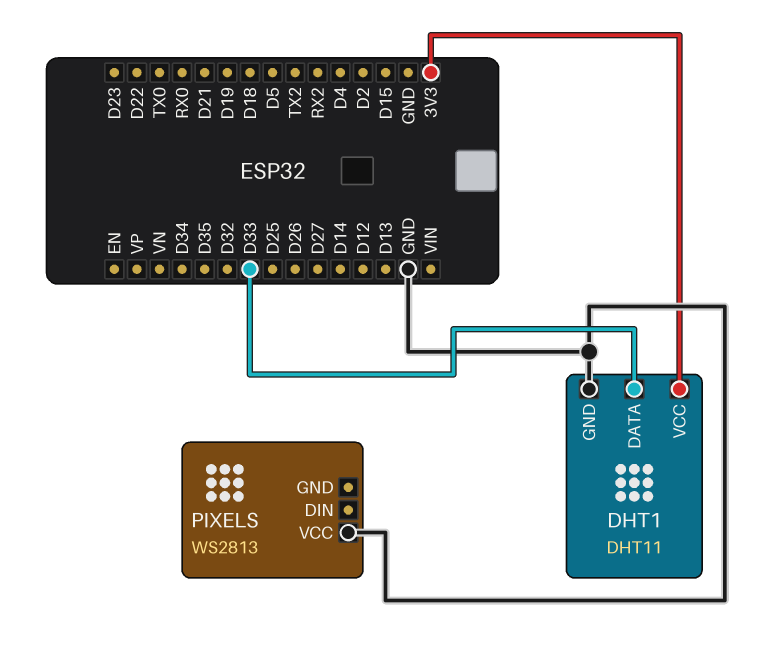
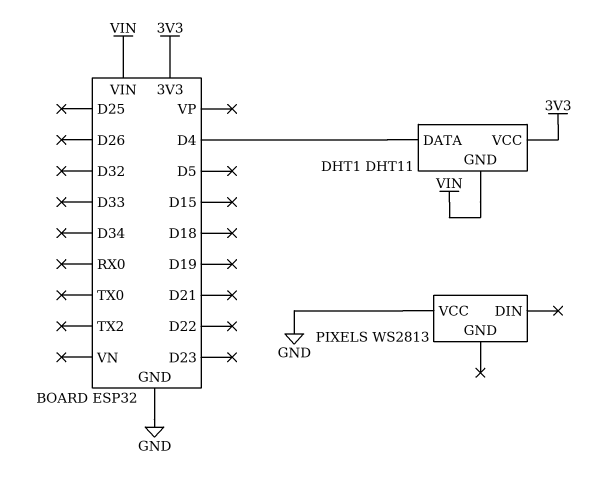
DHT1 pin DATA: D33 -> D4
DHT1 pin GND: GND -> VIN

